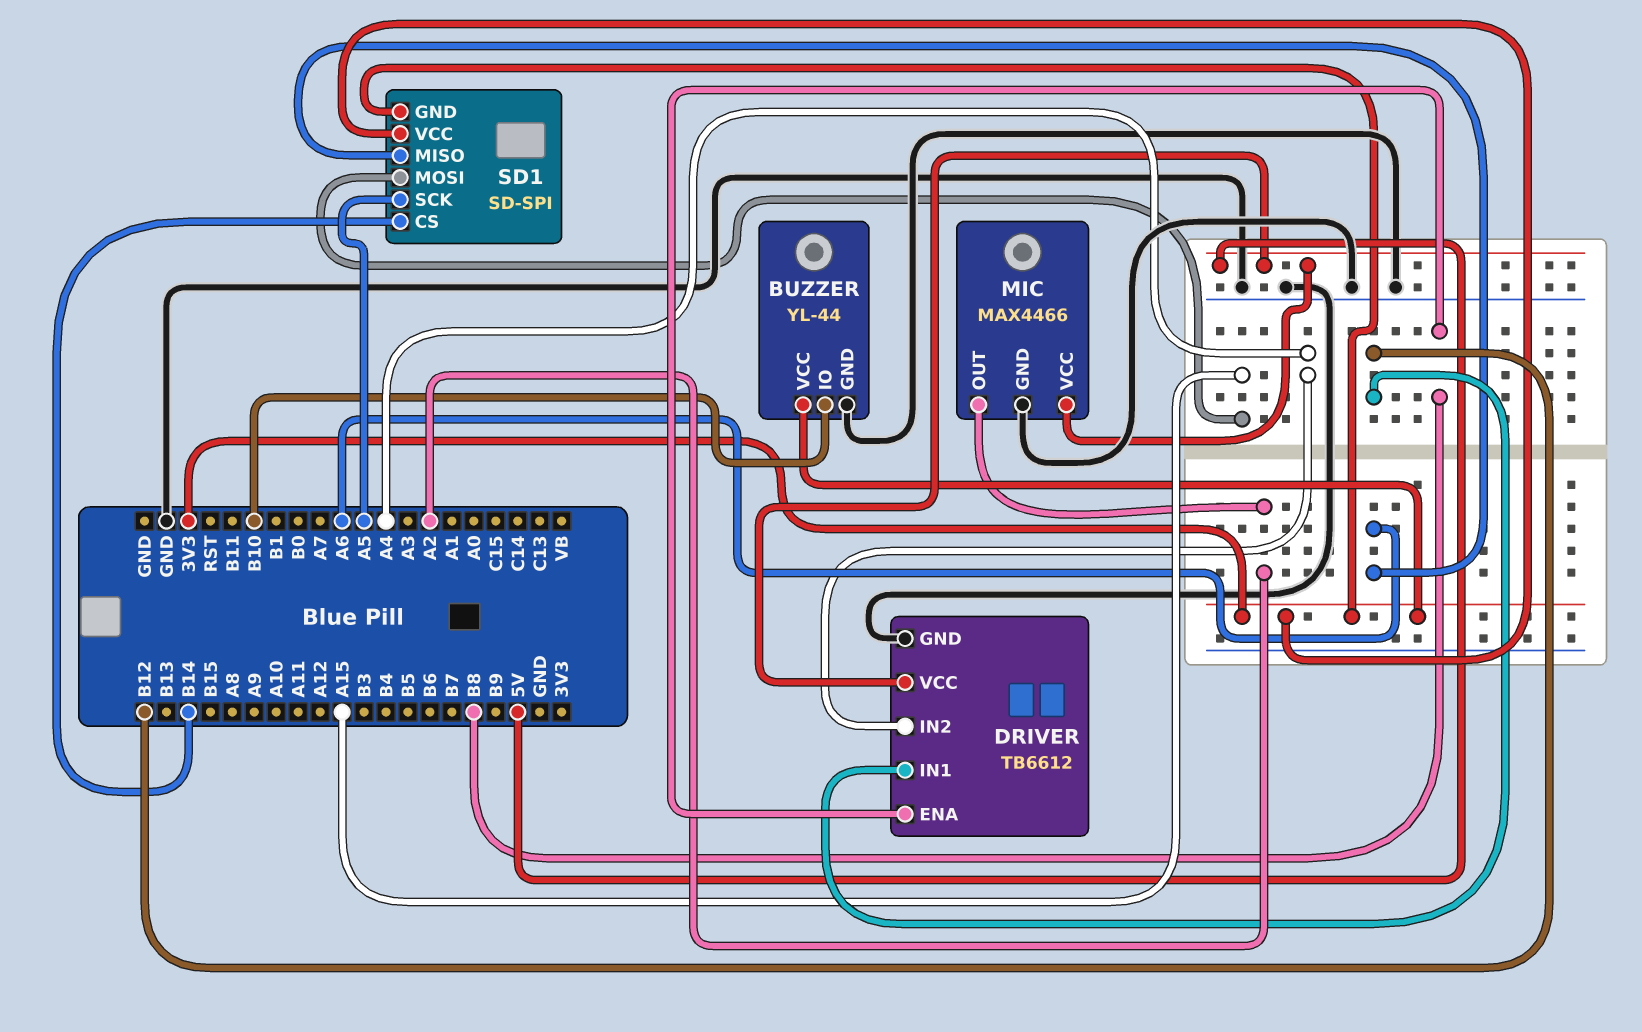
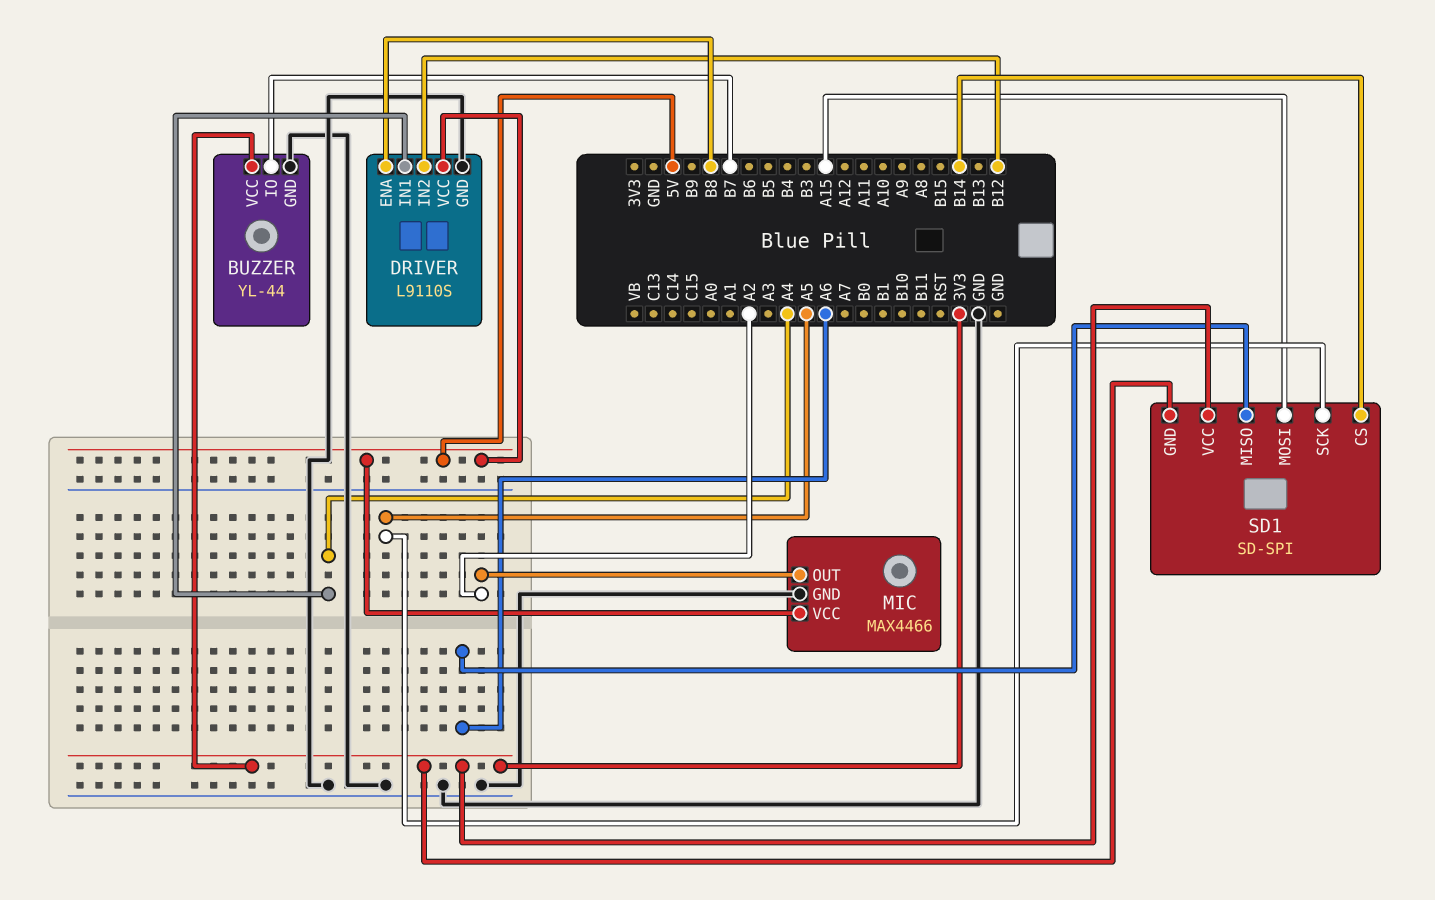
BUZZER pin IO: B10 -> B7
DRIVER: TB6612 -> L9110S
DRIVER pin IN1: B12 -> A4
DRIVER pin IN2: A4 -> B12

